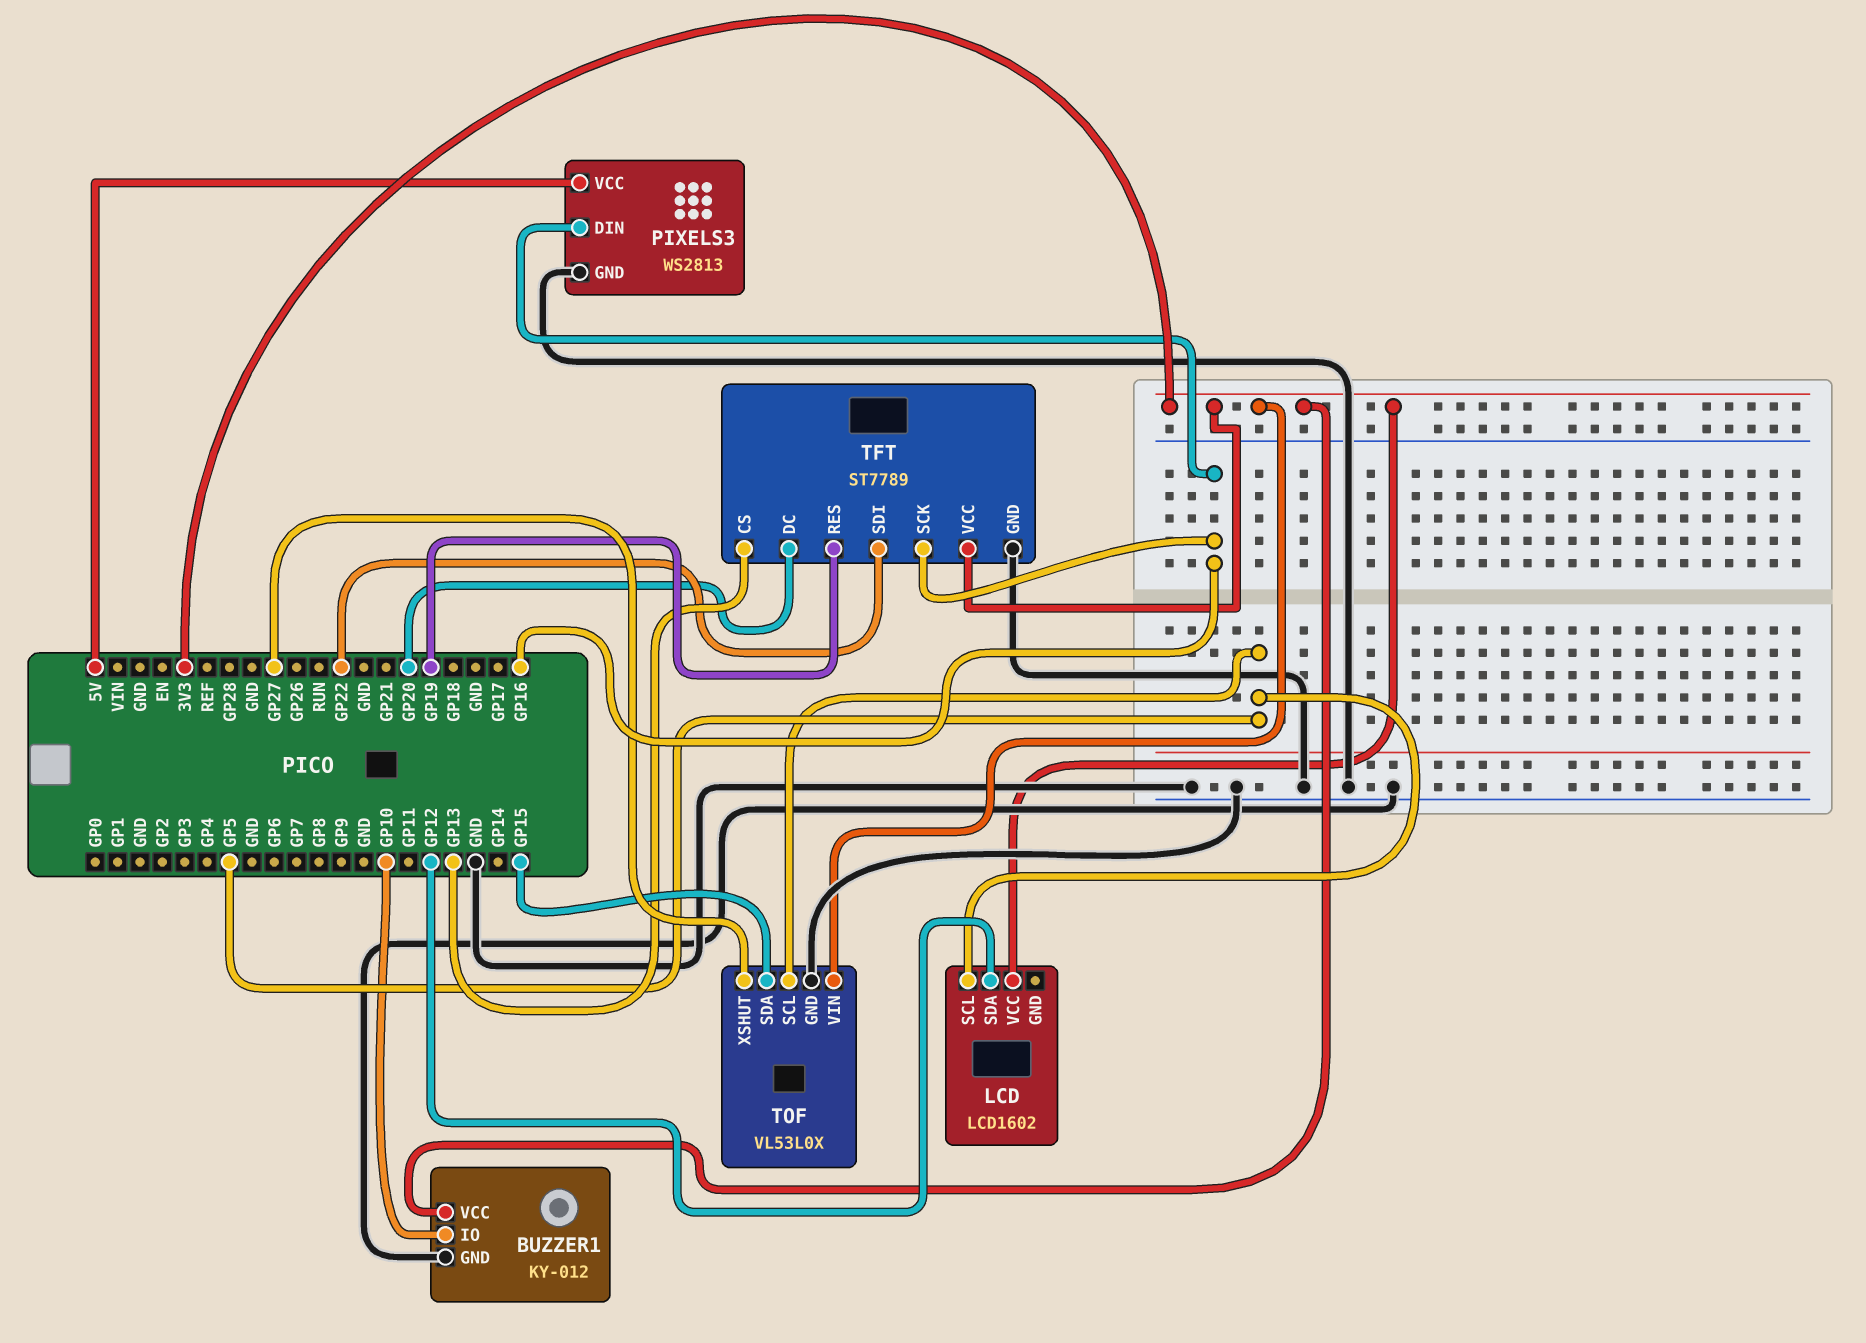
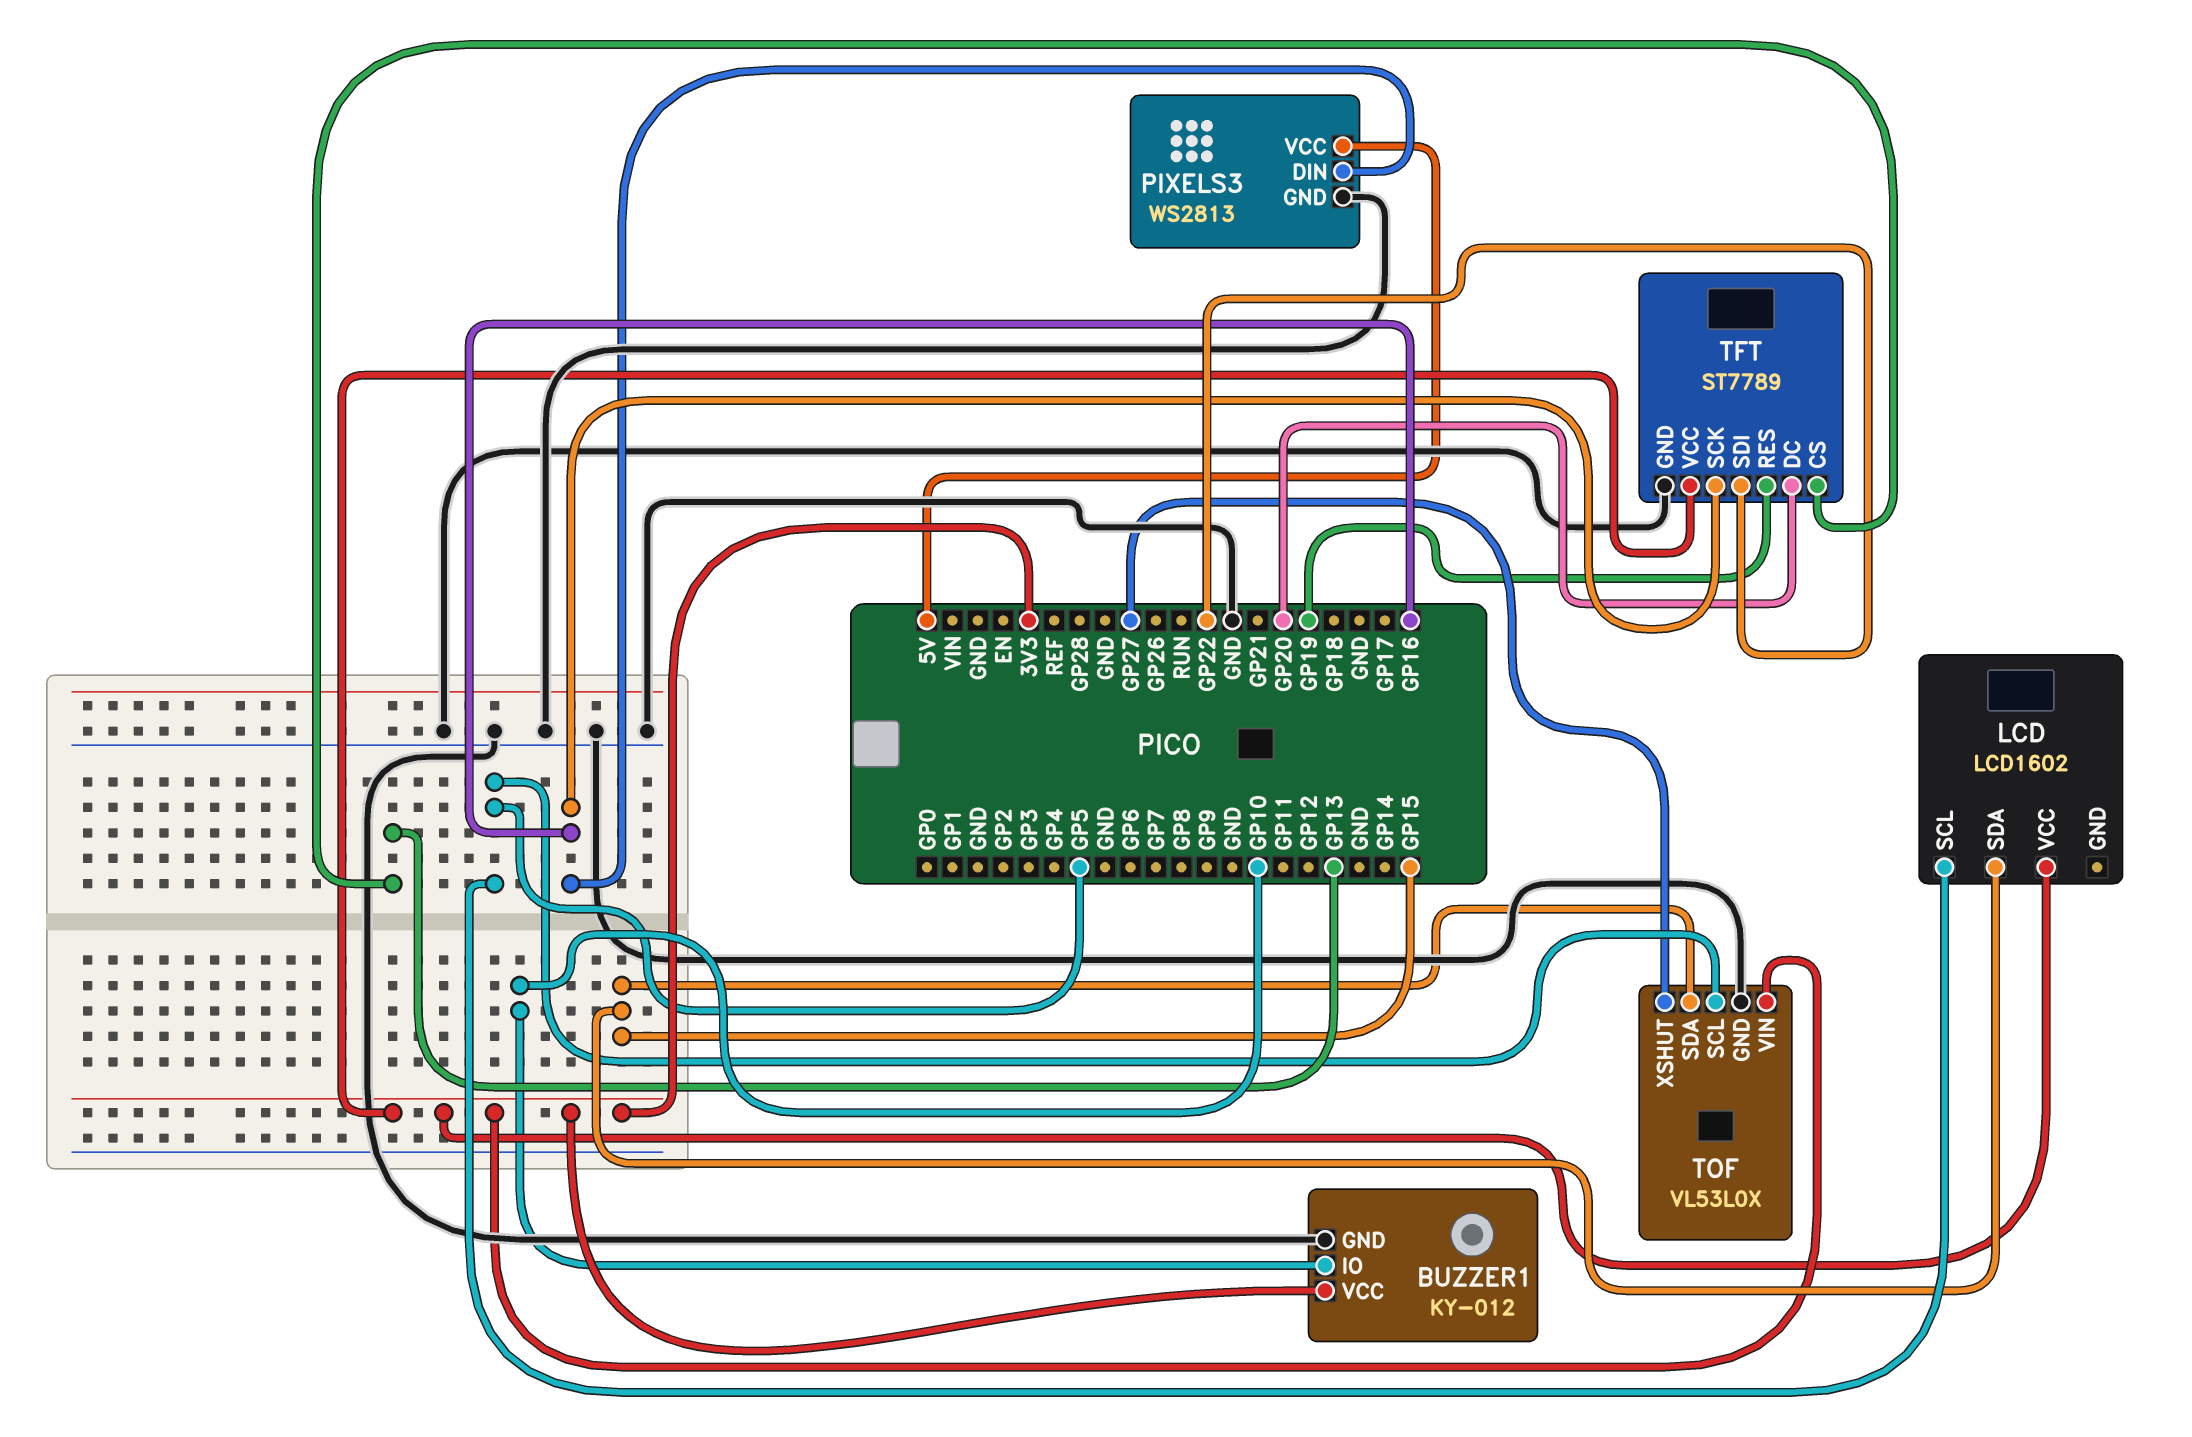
LCD pin SDA: GP12 -> GP15

